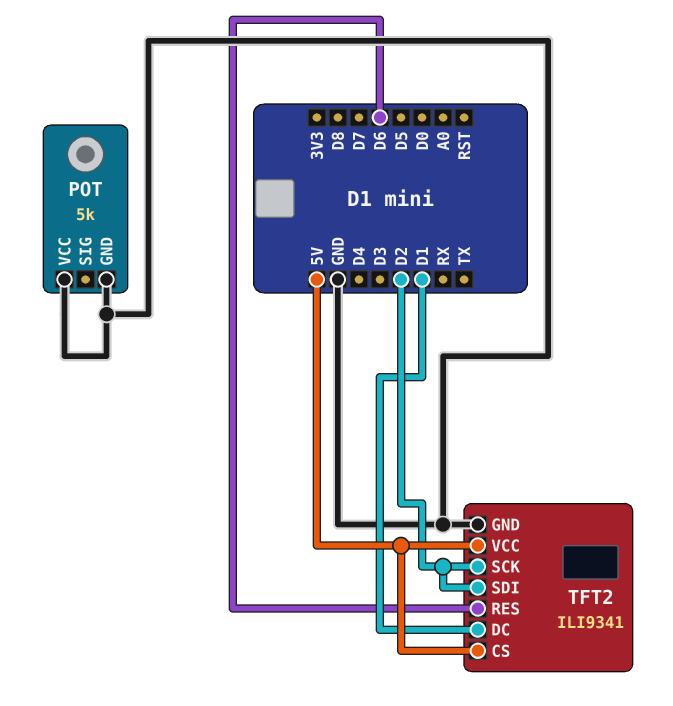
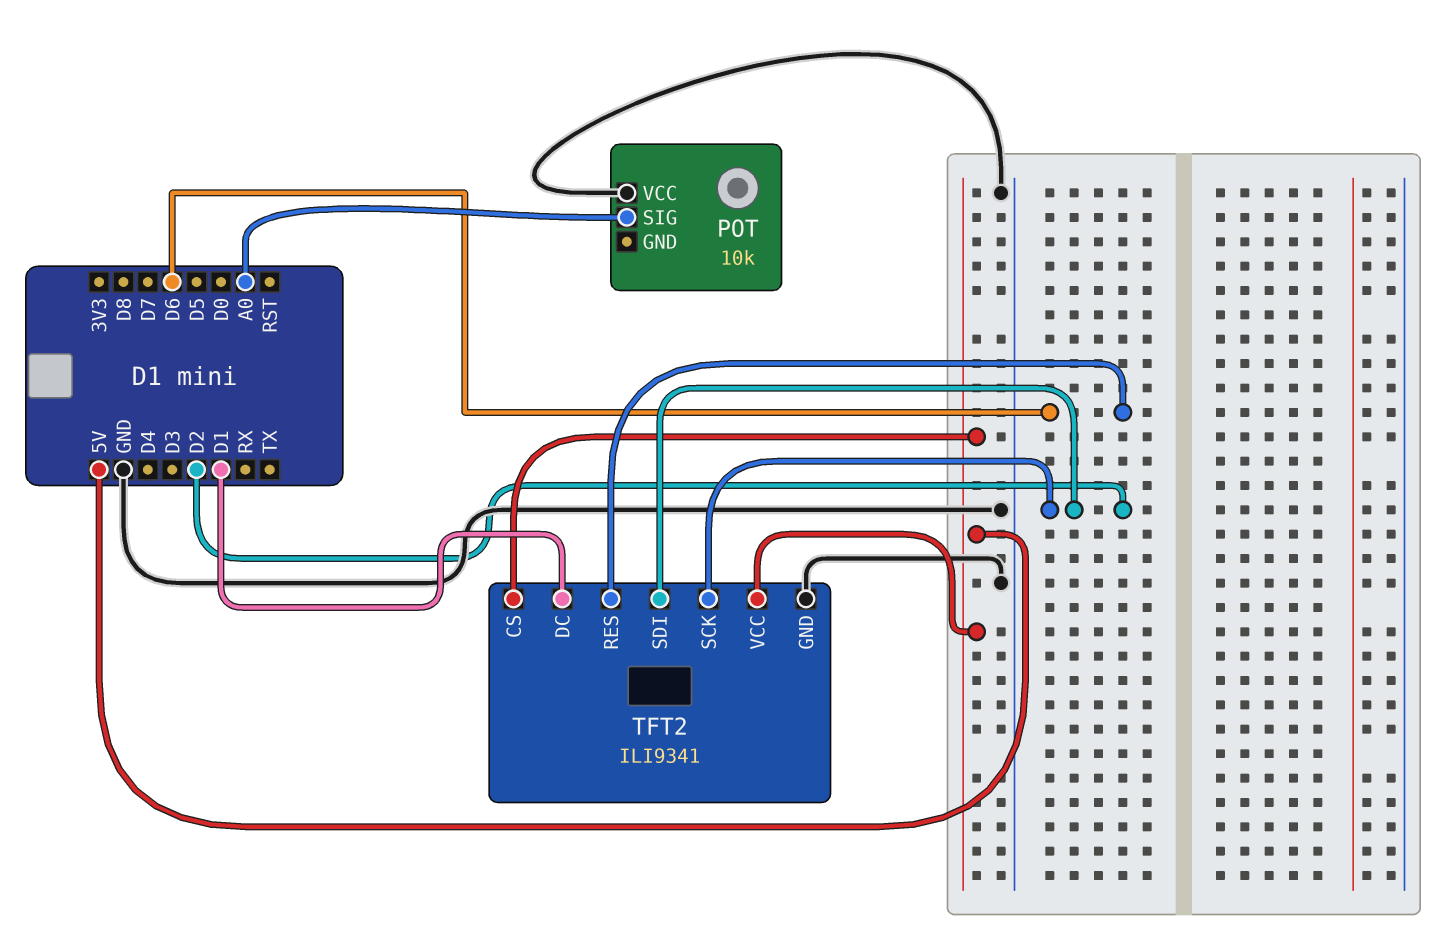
POT: 5k -> 10k
POT pin GND: GND -> none
POT pin SIG: none -> A0

